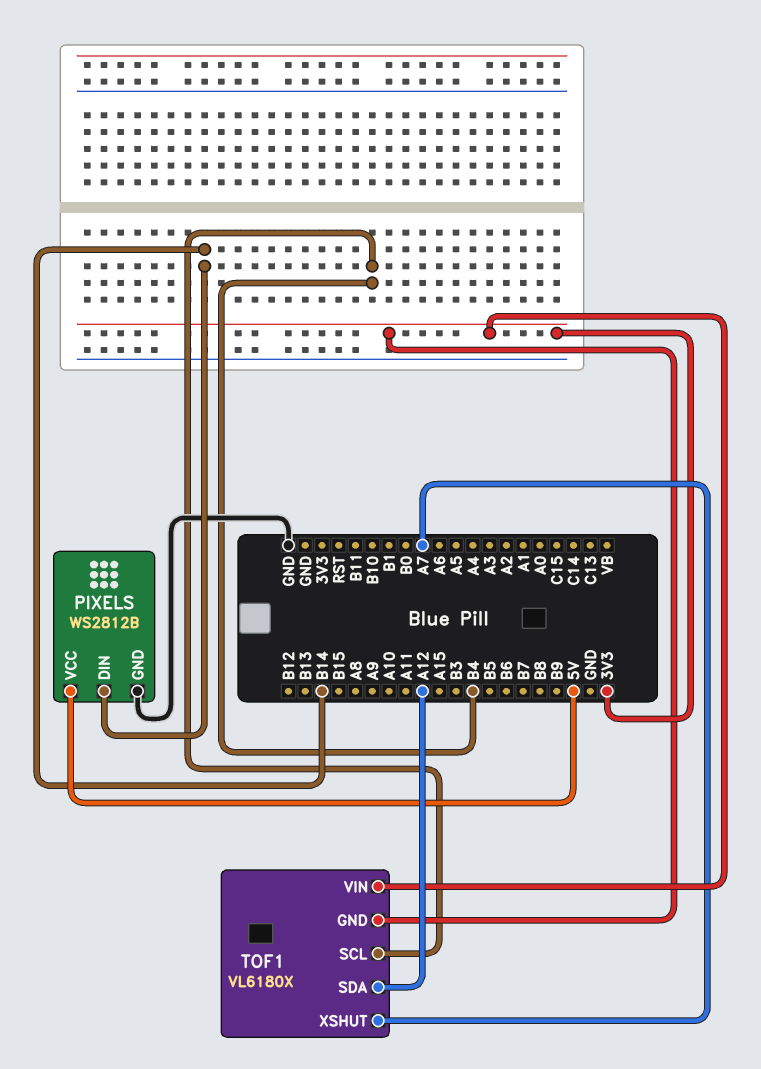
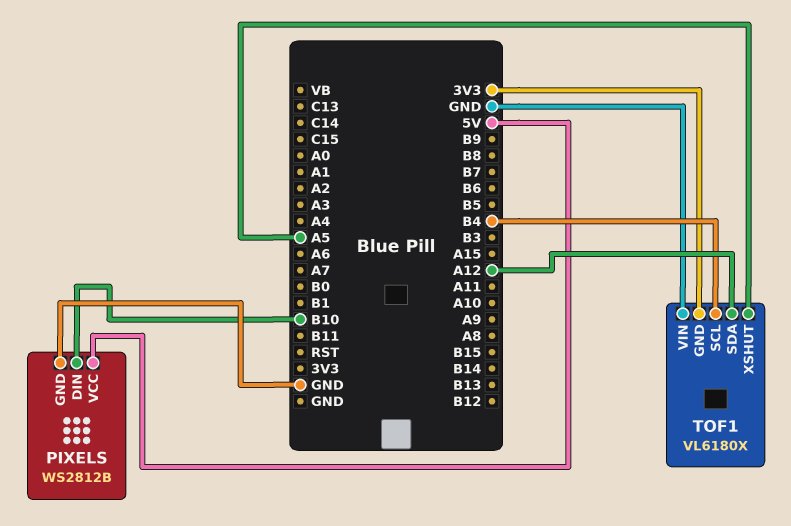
PIXELS pin DIN: B14 -> B10
TOF1 pin VIN: 3V3 -> GND
TOF1 pin XSHUT: A7 -> A5

